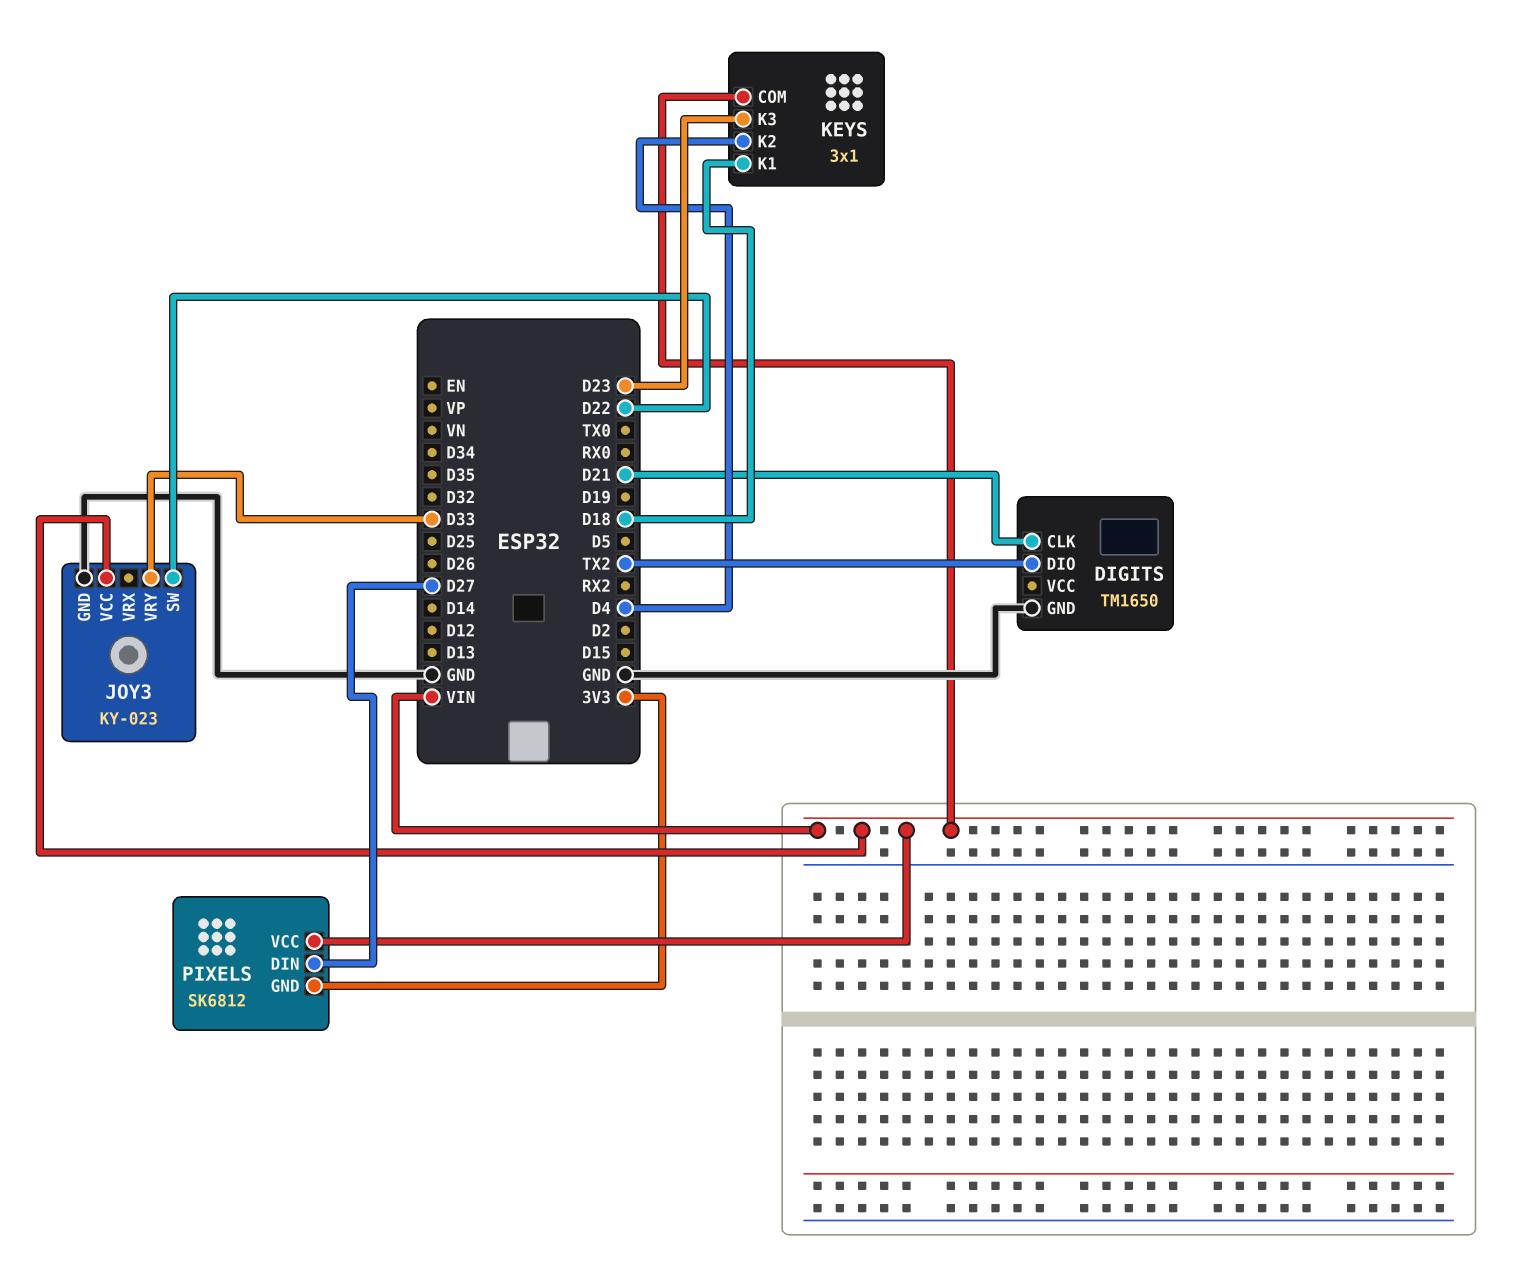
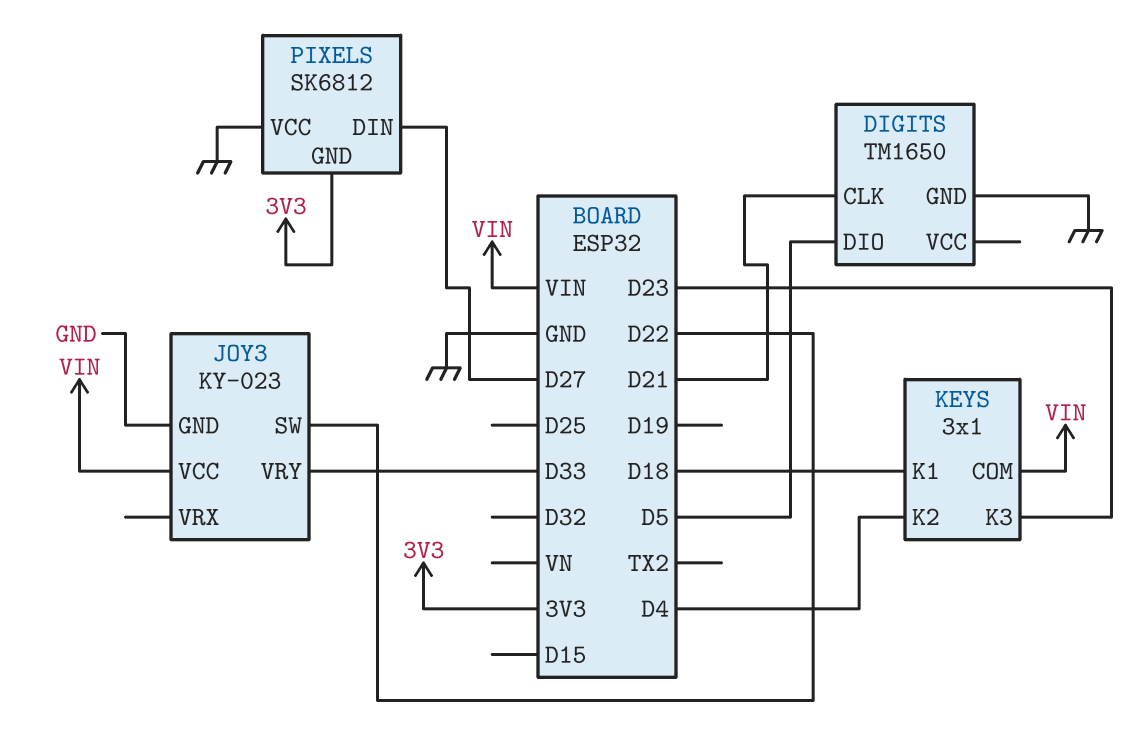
DIGITS pin DIO: TX2 -> D5
PIXELS pin VCC: VIN -> GND

